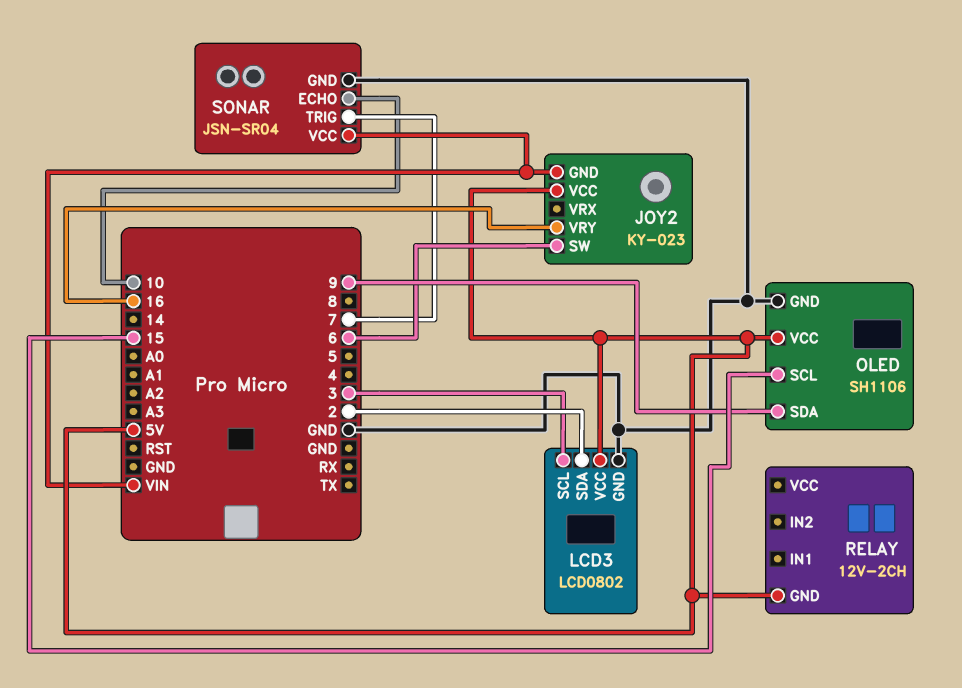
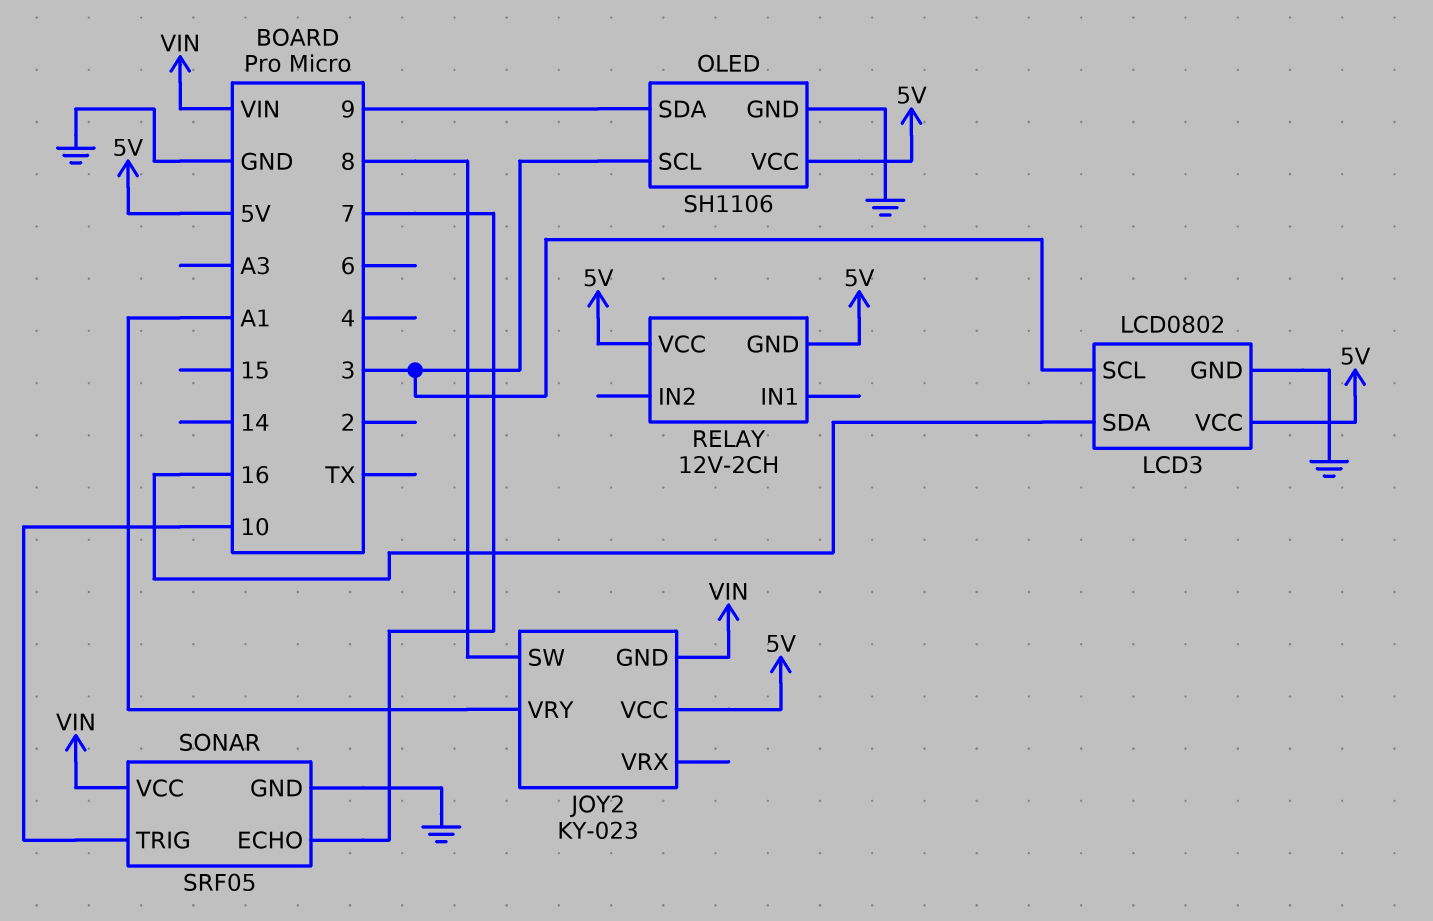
JOY2 pin SW: 6 -> 8
JOY2 pin VRY: 16 -> A1
LCD3 pin SDA: 2 -> 16
OLED pin SCL: 15 -> 3
RELAY pin VCC: none -> 5V
SONAR: JSN-SR04 -> SRF05
SONAR pin ECHO: 10 -> 7
SONAR pin TRIG: 7 -> 10

